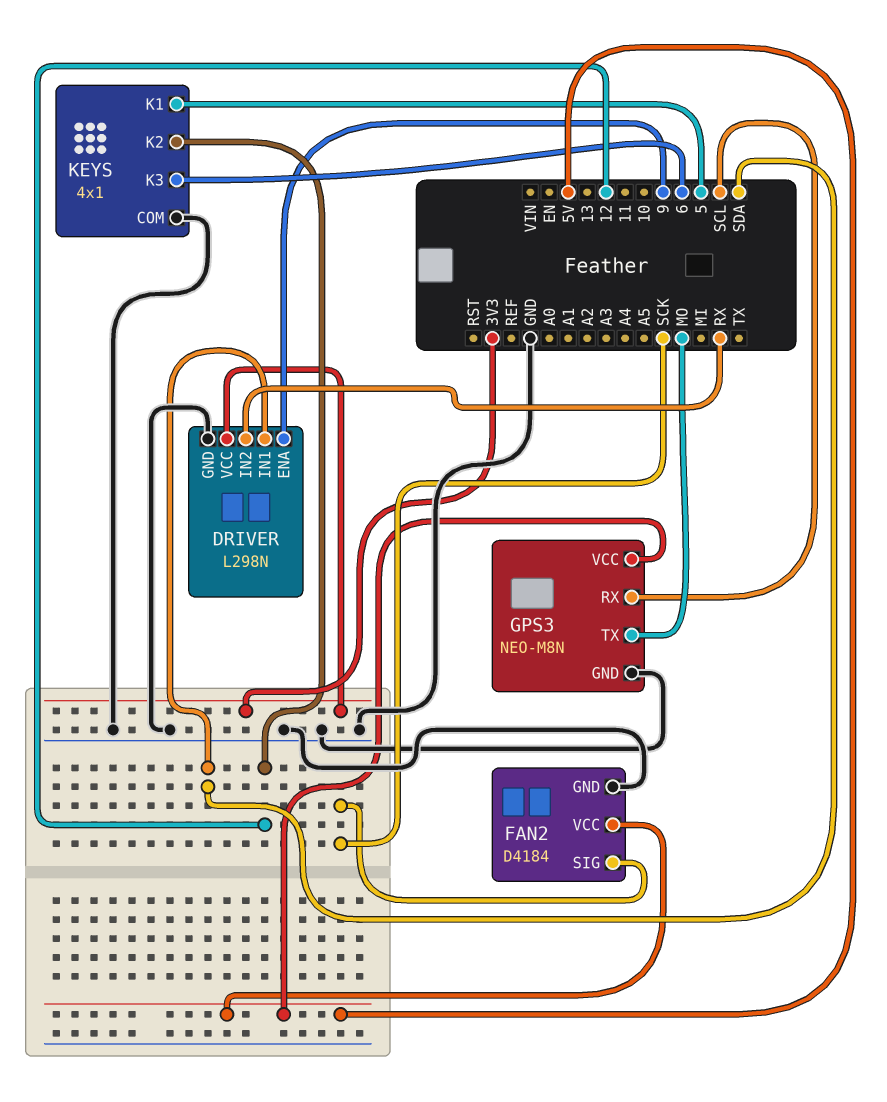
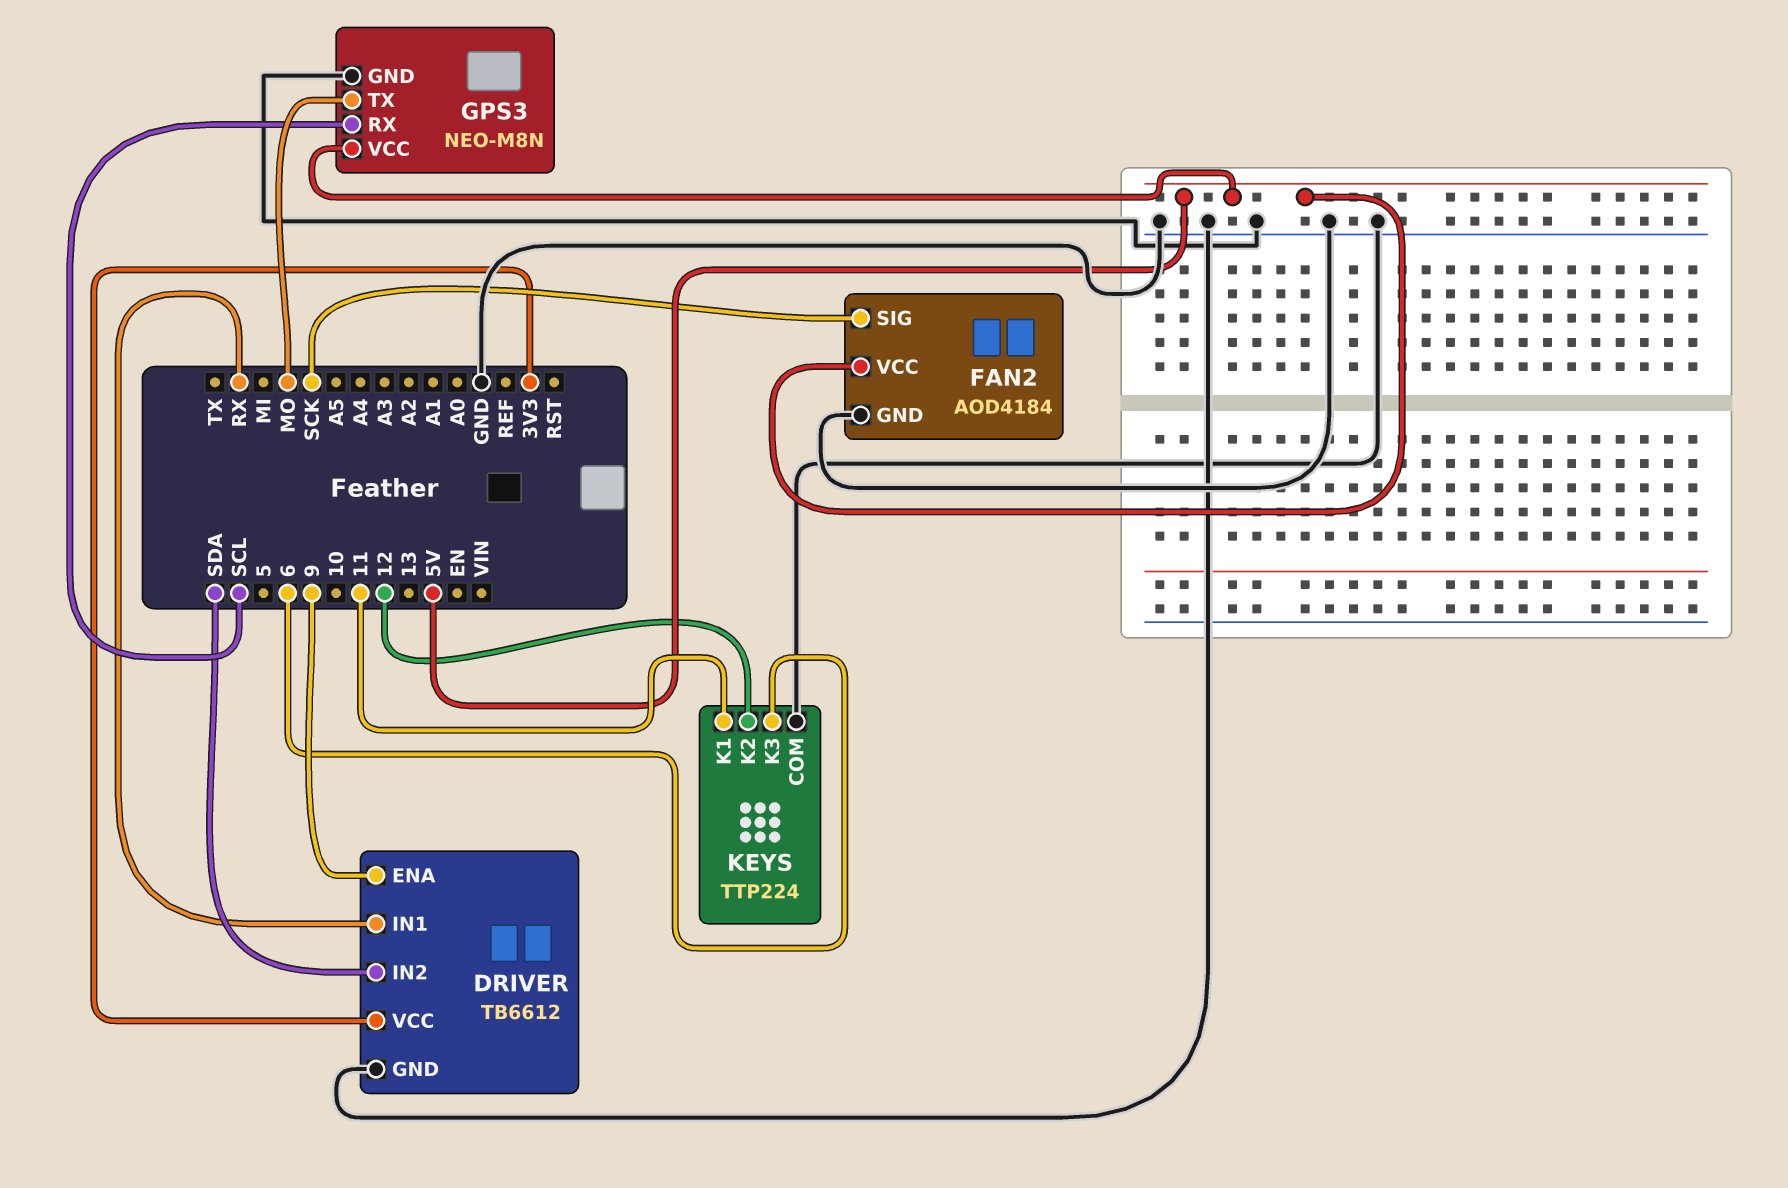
DRIVER: L298N -> TB6612
DRIVER pin IN1: SDA -> RX
DRIVER pin IN2: RX -> SDA
FAN2: D4184 -> AOD4184
KEYS: 4x1 -> TTP224
KEYS pin K1: 5 -> 11

